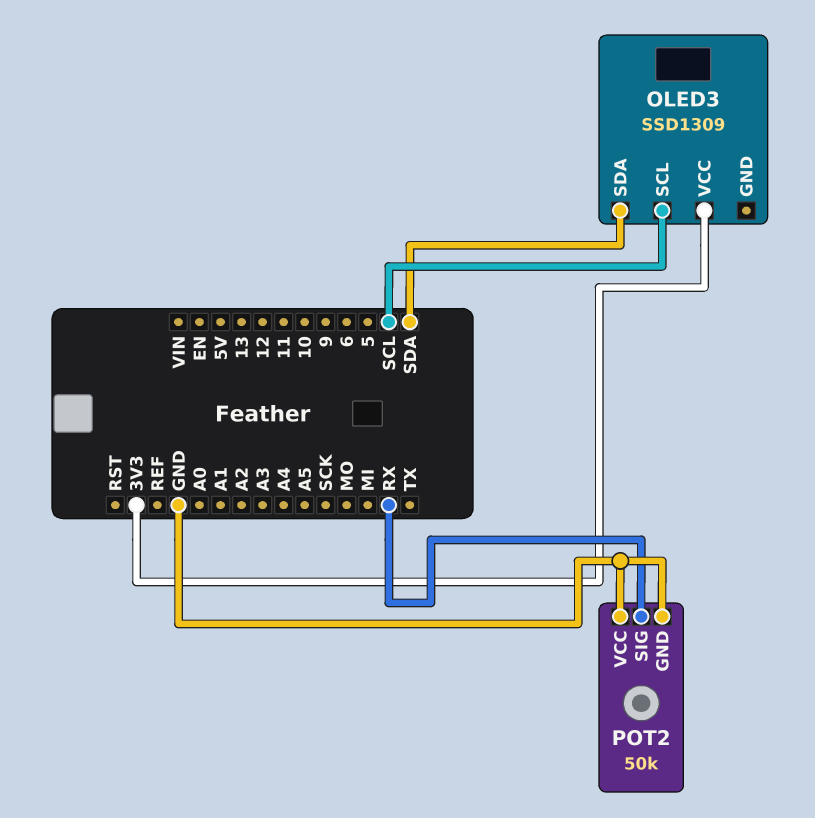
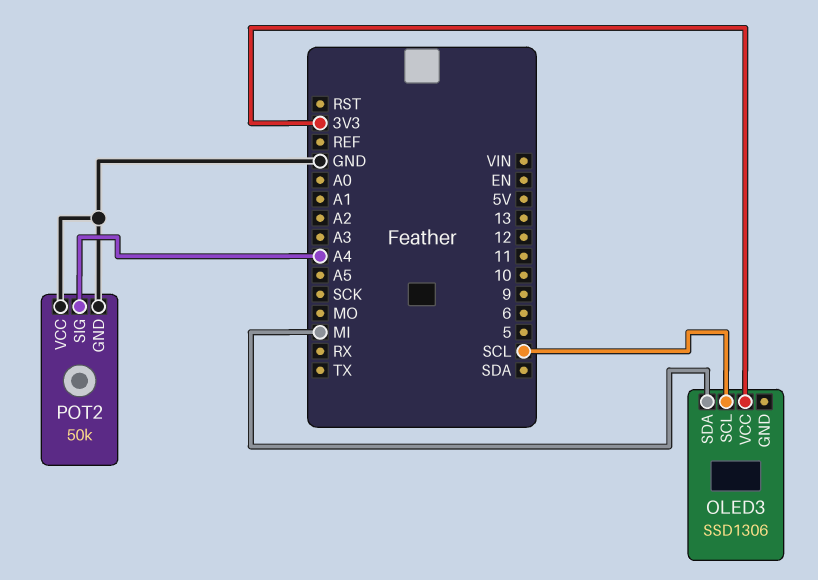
OLED3: SSD1309 -> SSD1306
OLED3 pin SDA: SDA -> MI
POT2 pin SIG: RX -> A4

